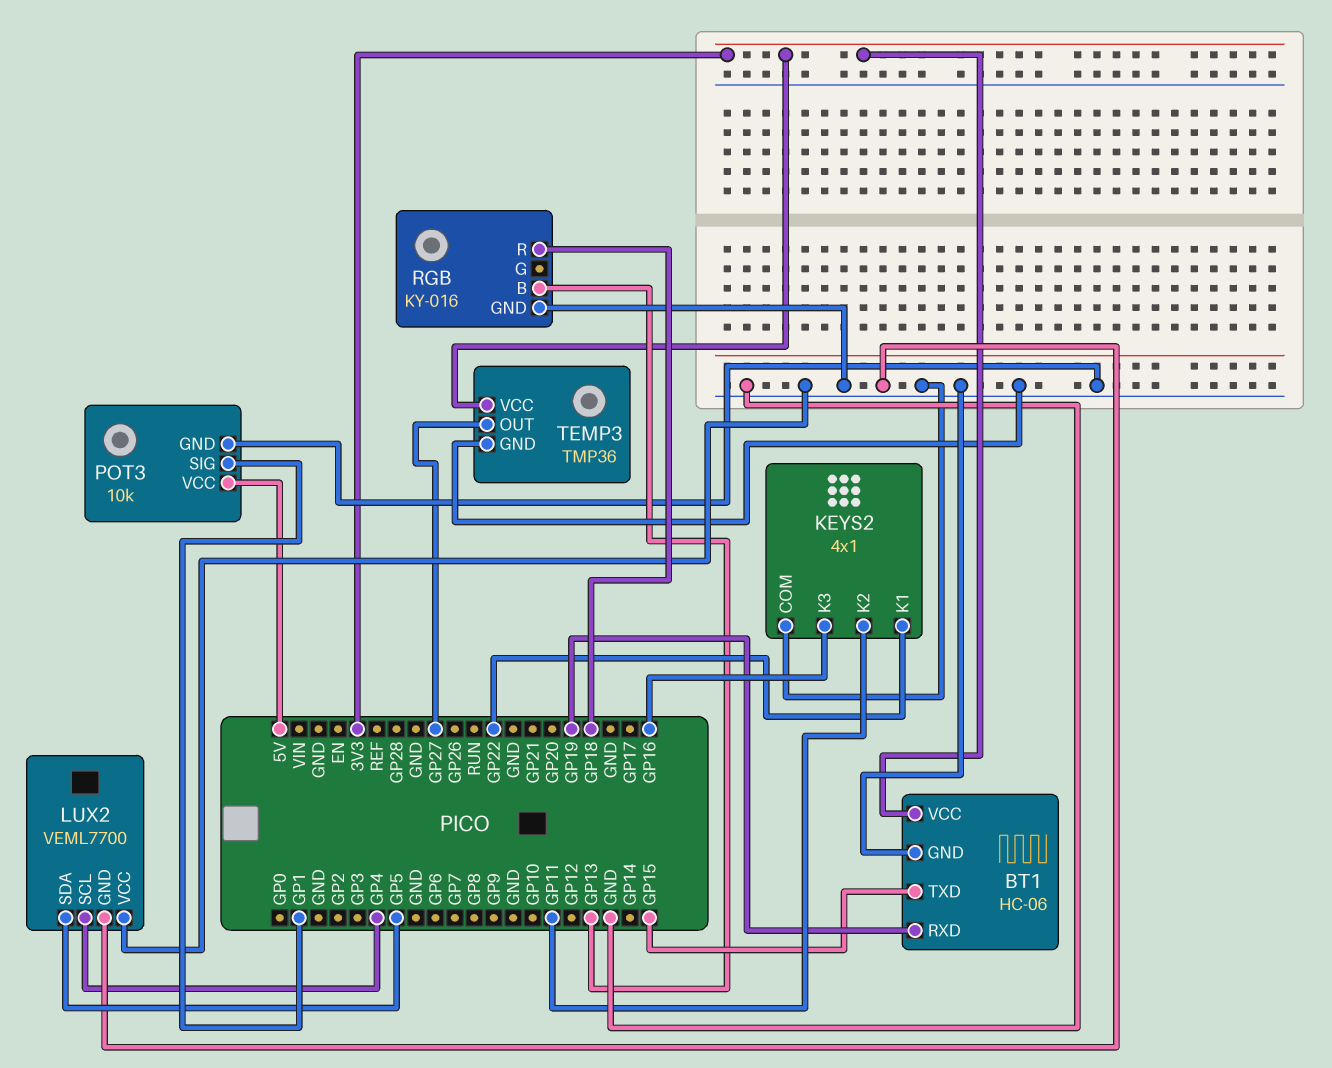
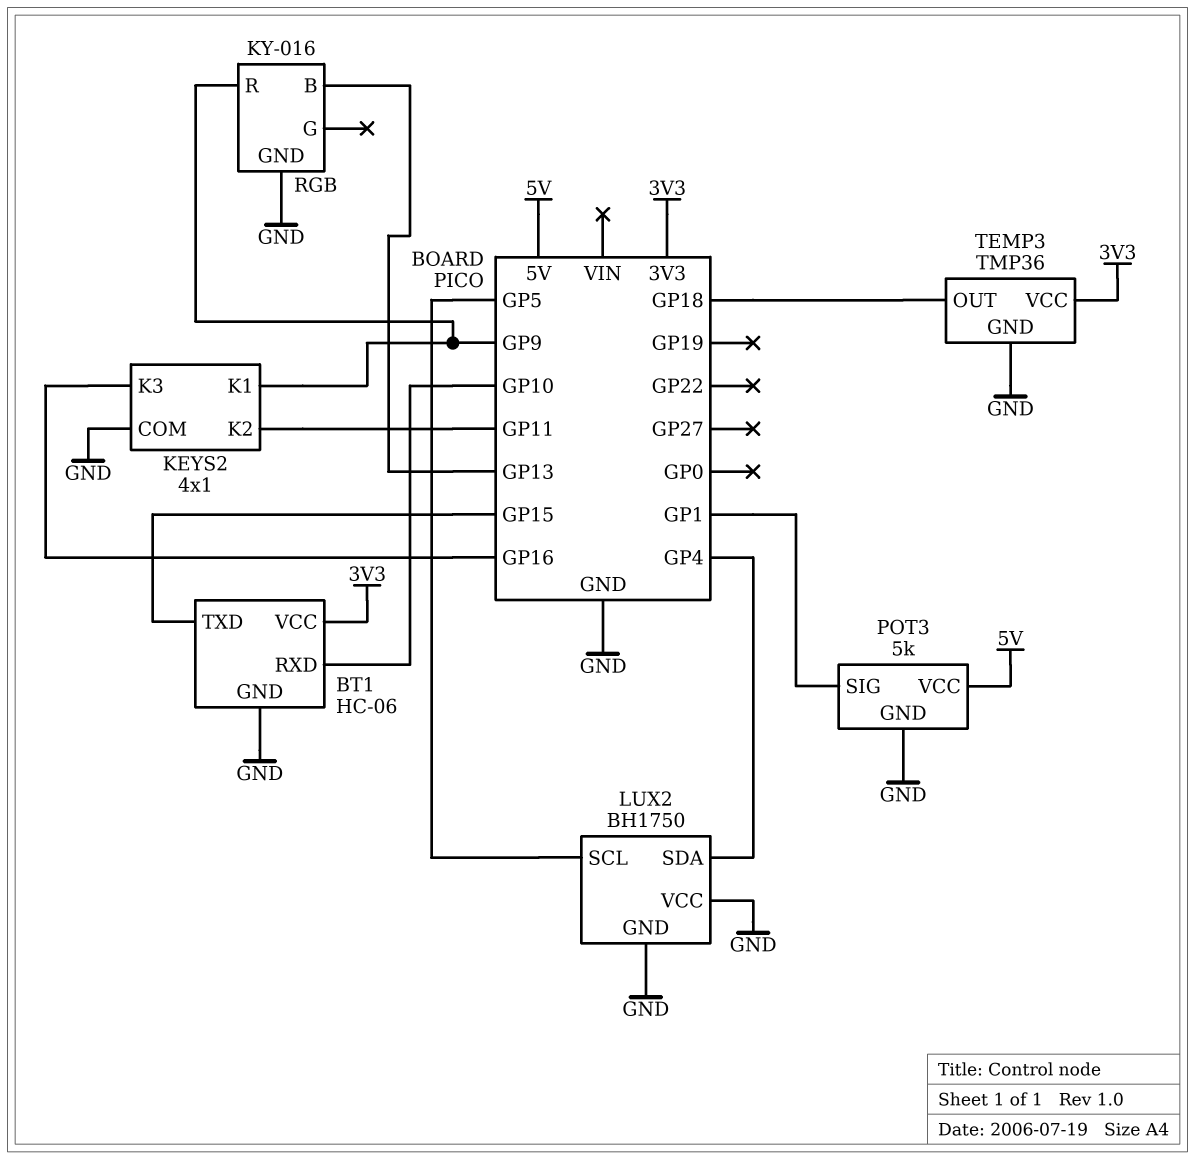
BT1 pin RXD: GP19 -> GP10
KEYS2 pin K1: GP22 -> GP9
LUX2: VEML7700 -> BH1750
LUX2 pin SCL: GP4 -> GP5
LUX2 pin SDA: GP5 -> GP4
POT3: 10k -> 5k
RGB pin R: GP18 -> GP9
TEMP3 pin OUT: GP27 -> GP18

